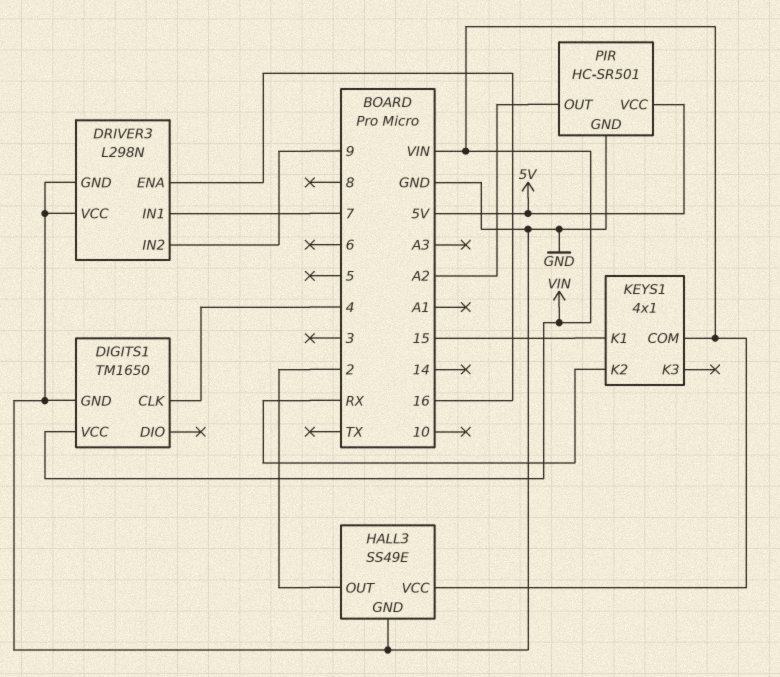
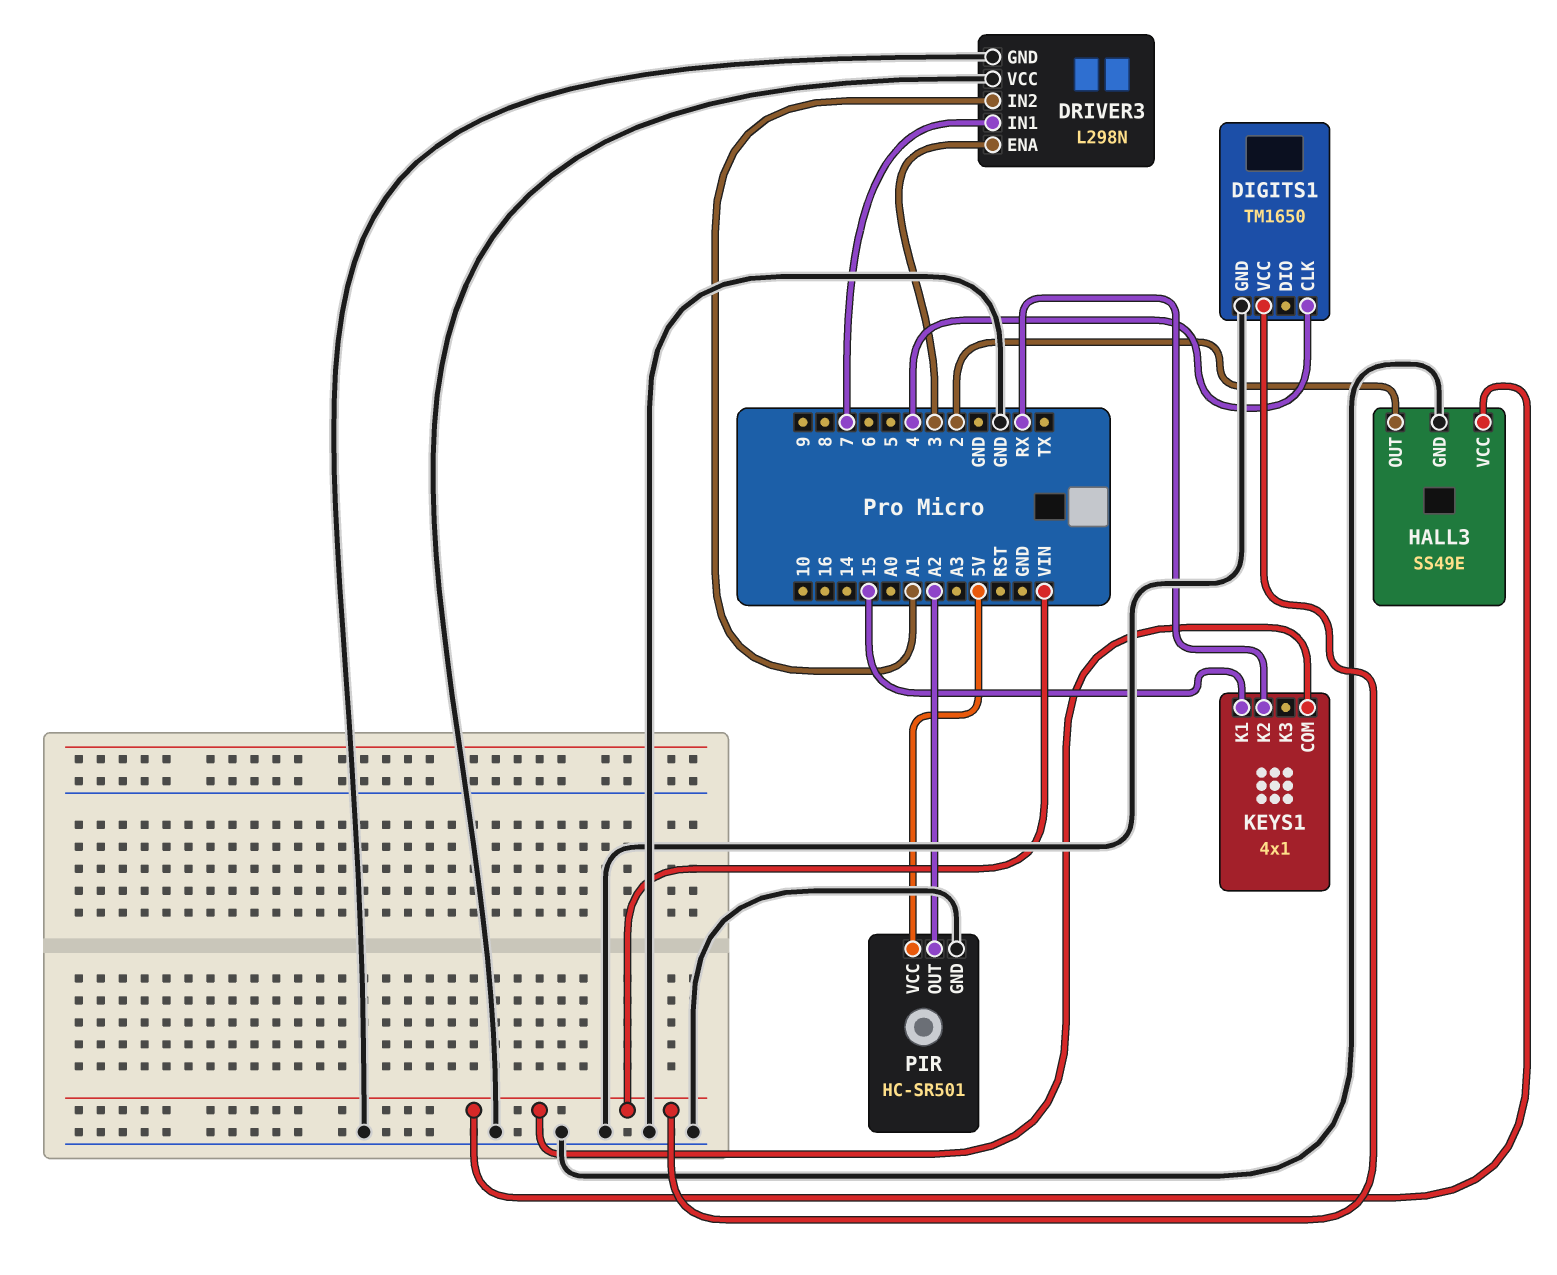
DRIVER3 pin ENA: 16 -> 3
DRIVER3 pin IN2: 9 -> A1

